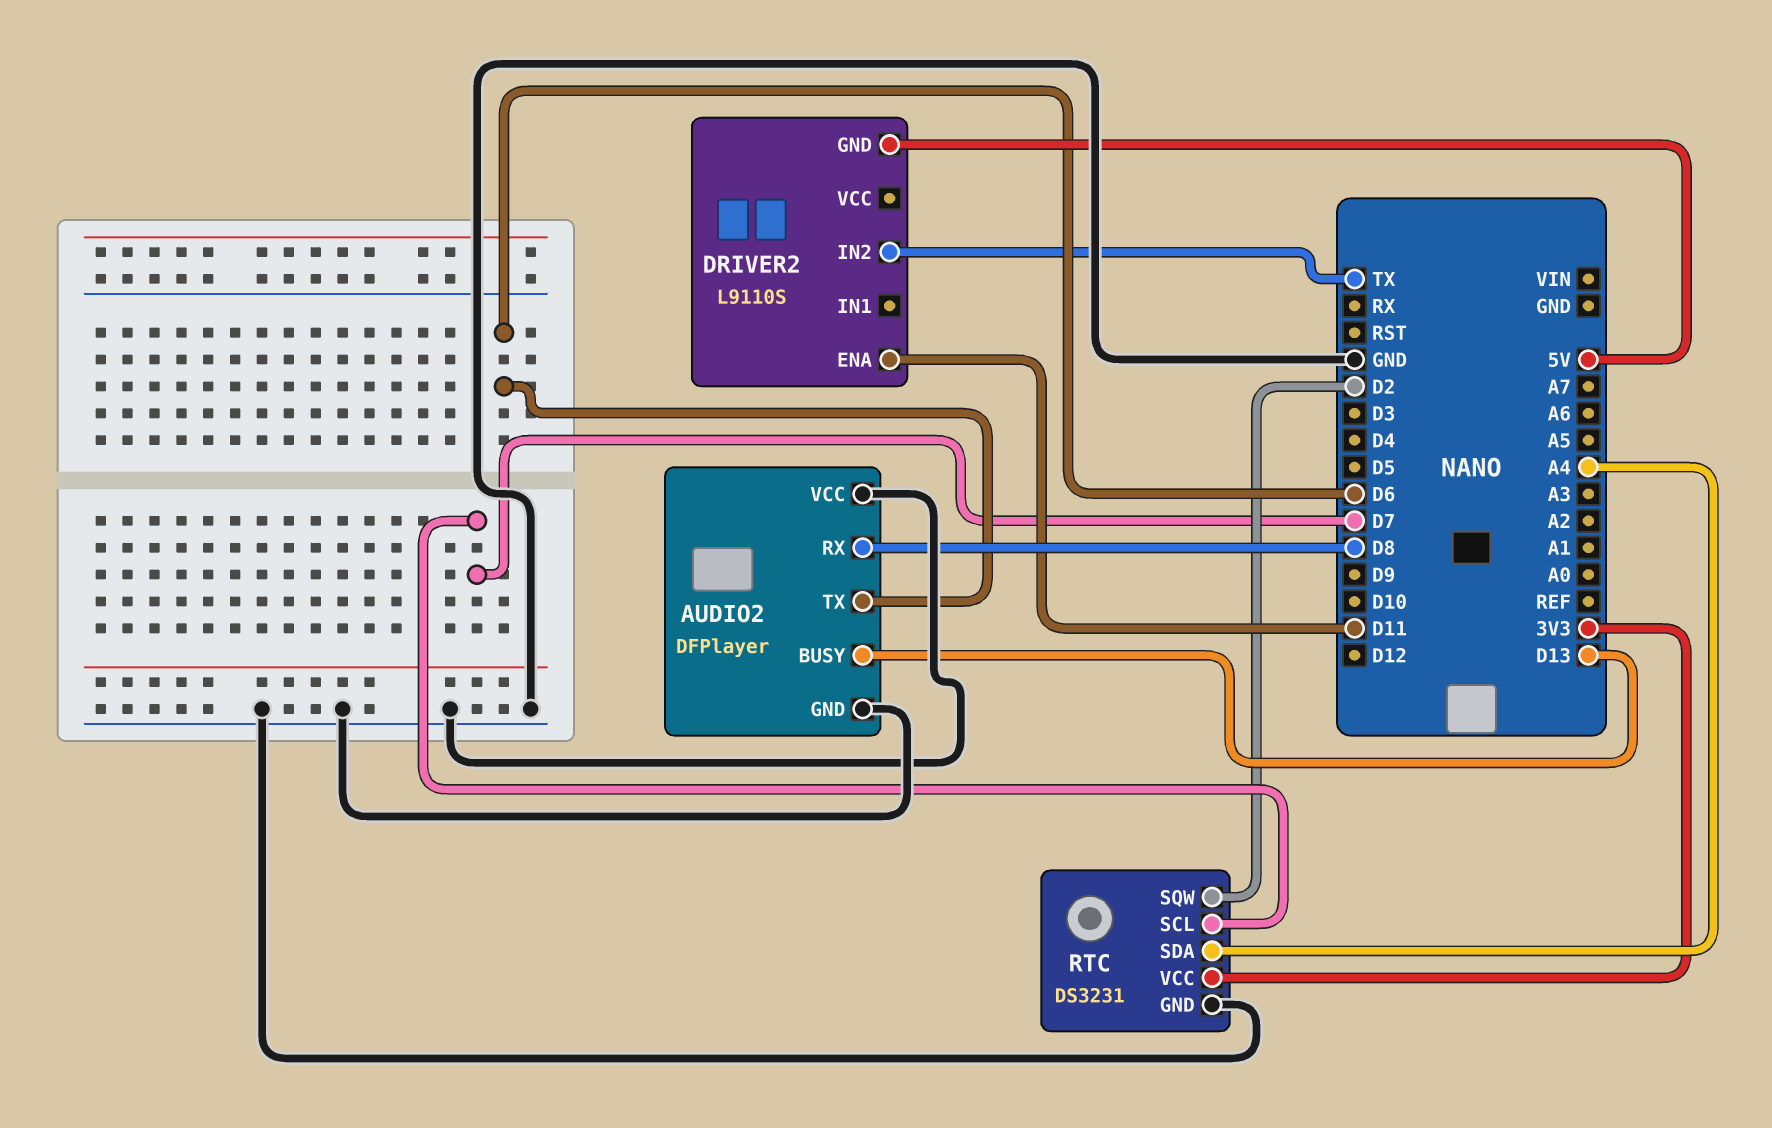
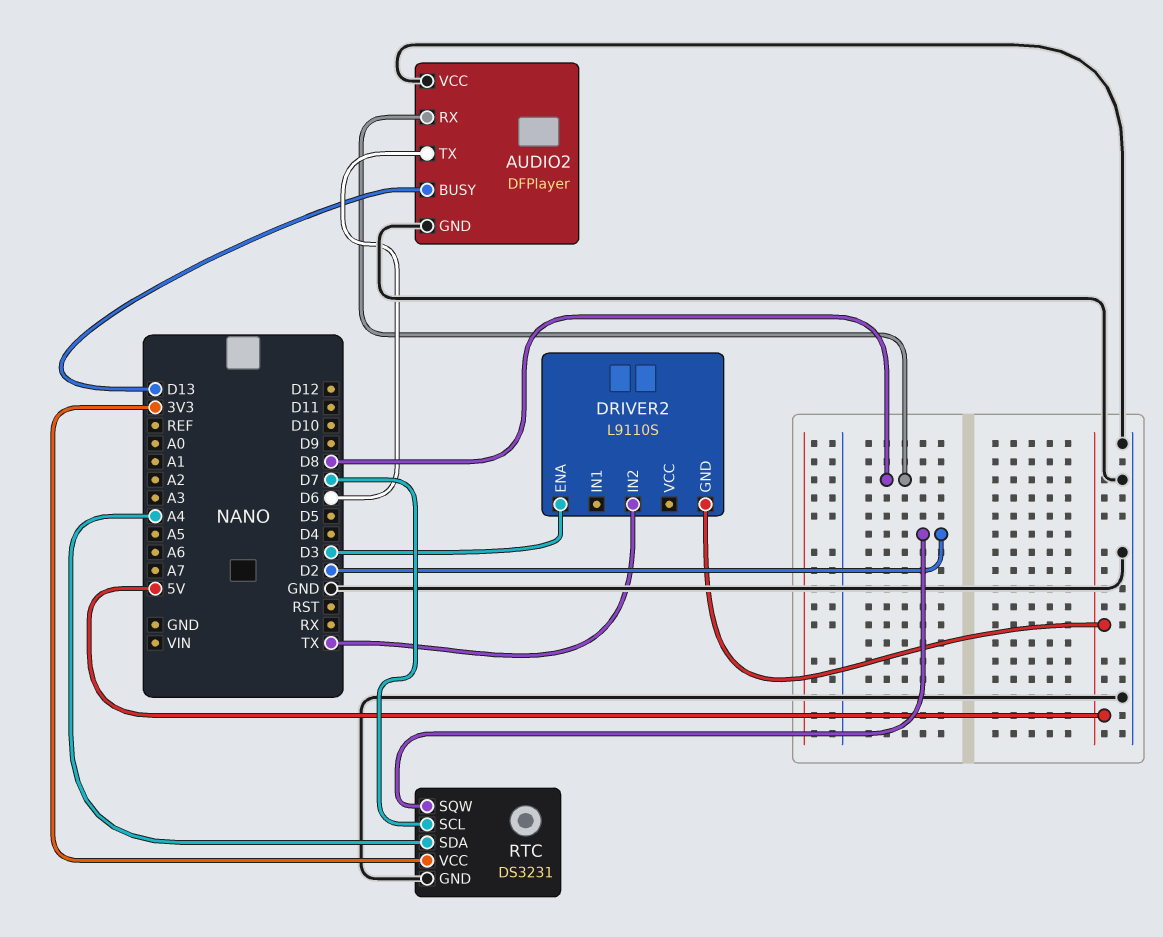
DRIVER2 pin ENA: D11 -> D3

